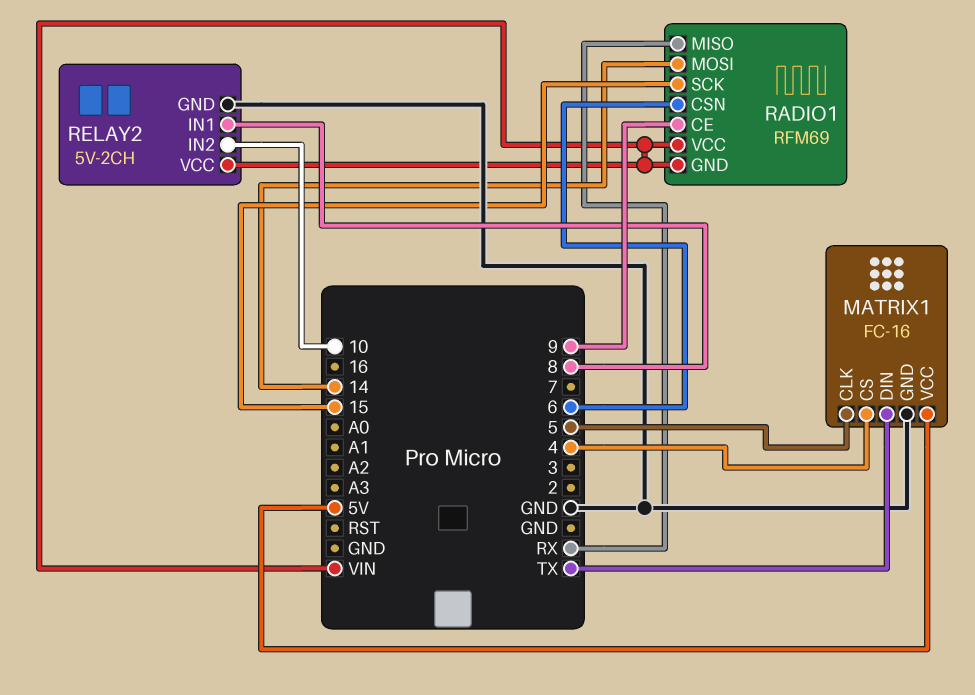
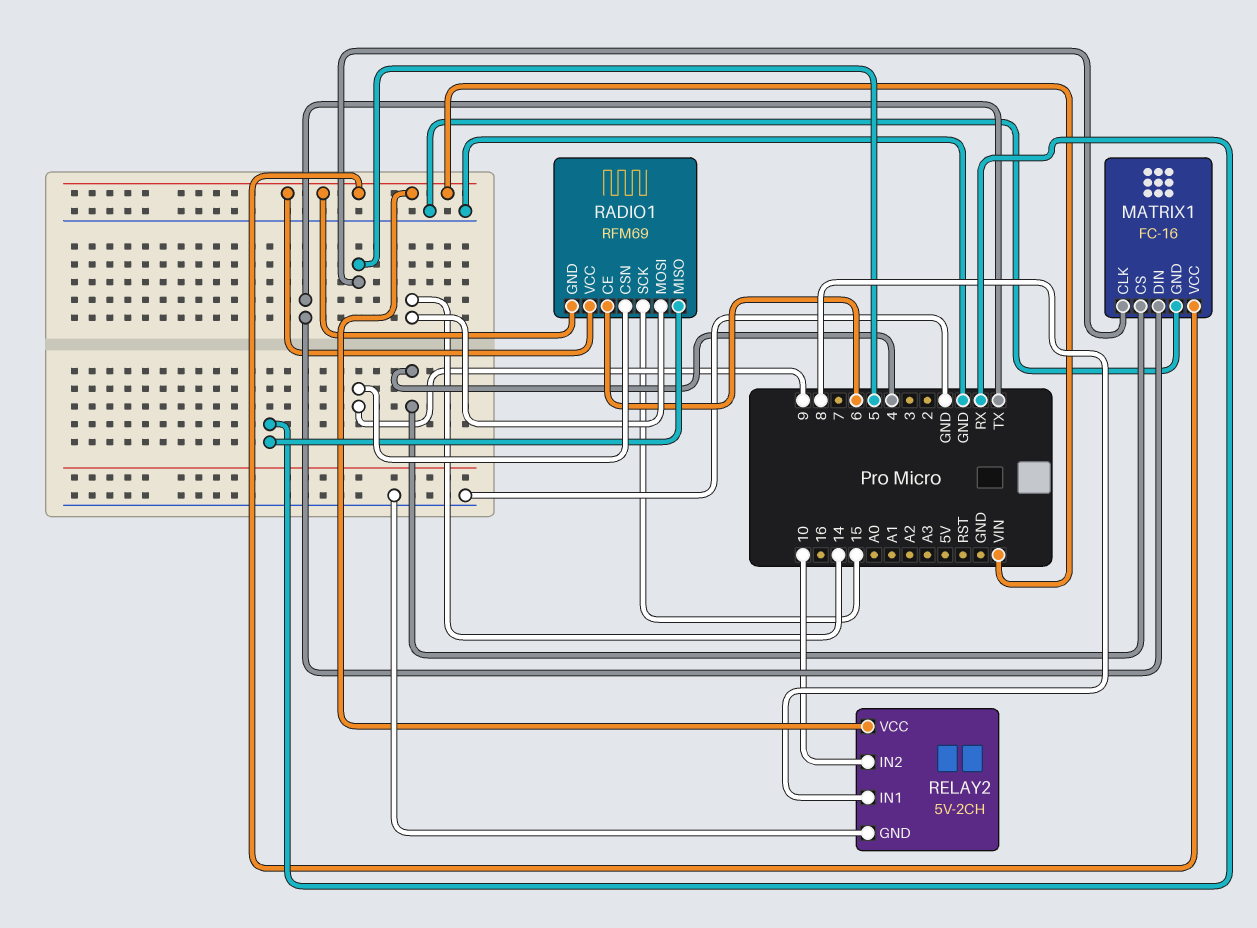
MATRIX1 pin VCC: 5V -> VIN
RADIO1 pin CE: 9 -> 6
RADIO1 pin CSN: 6 -> 9

